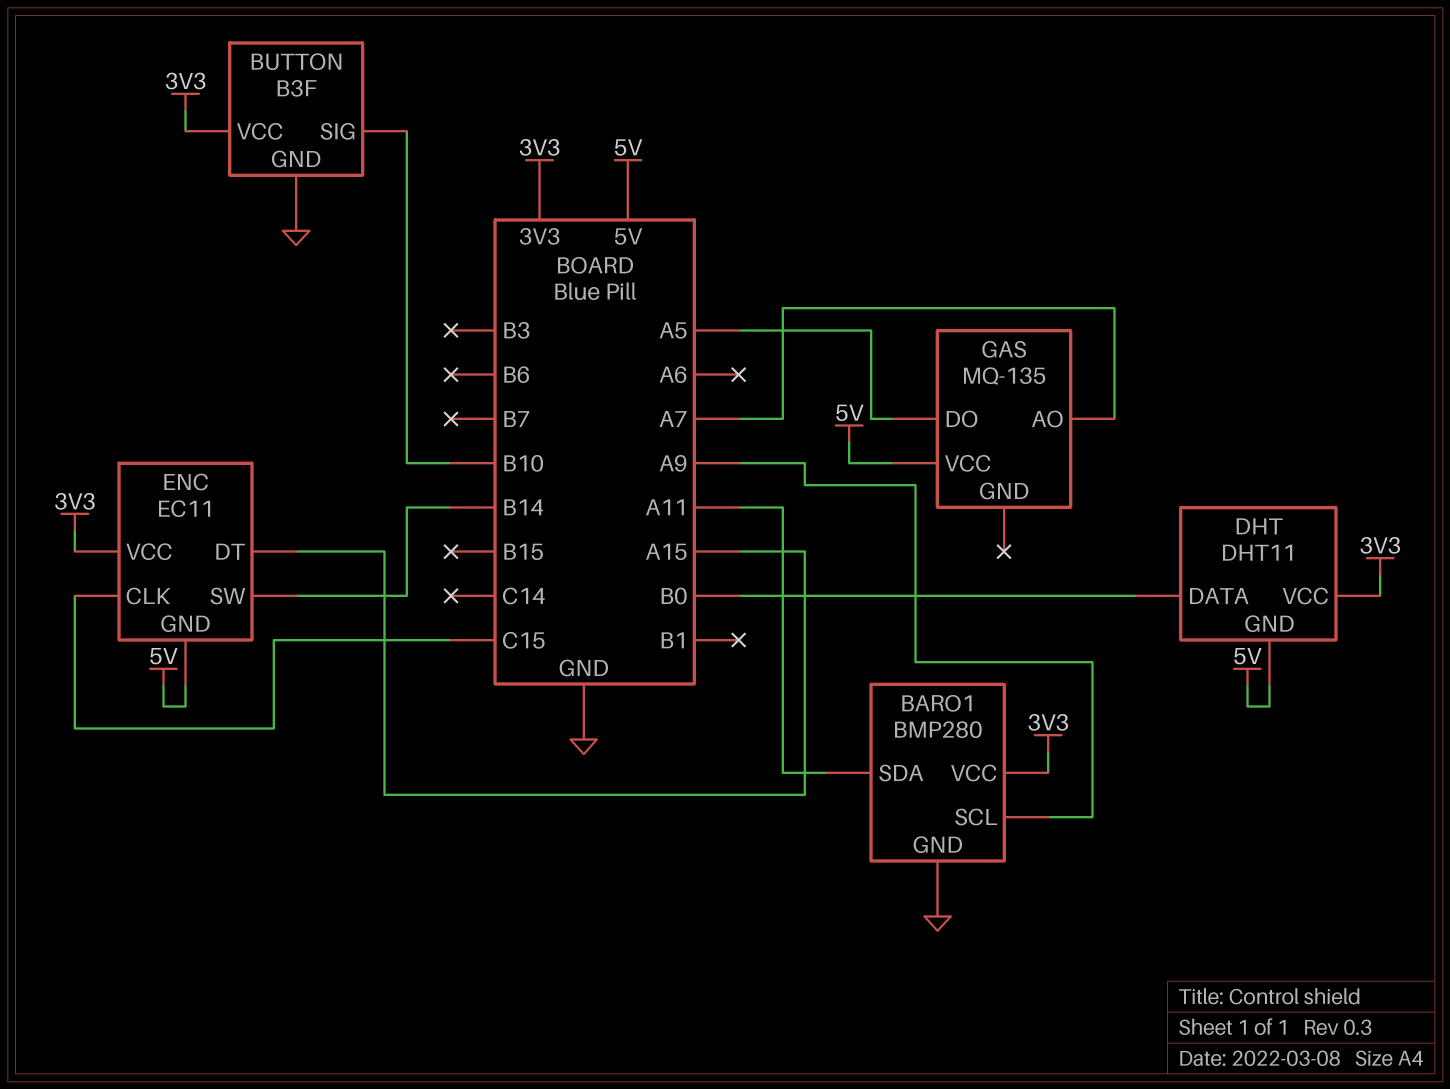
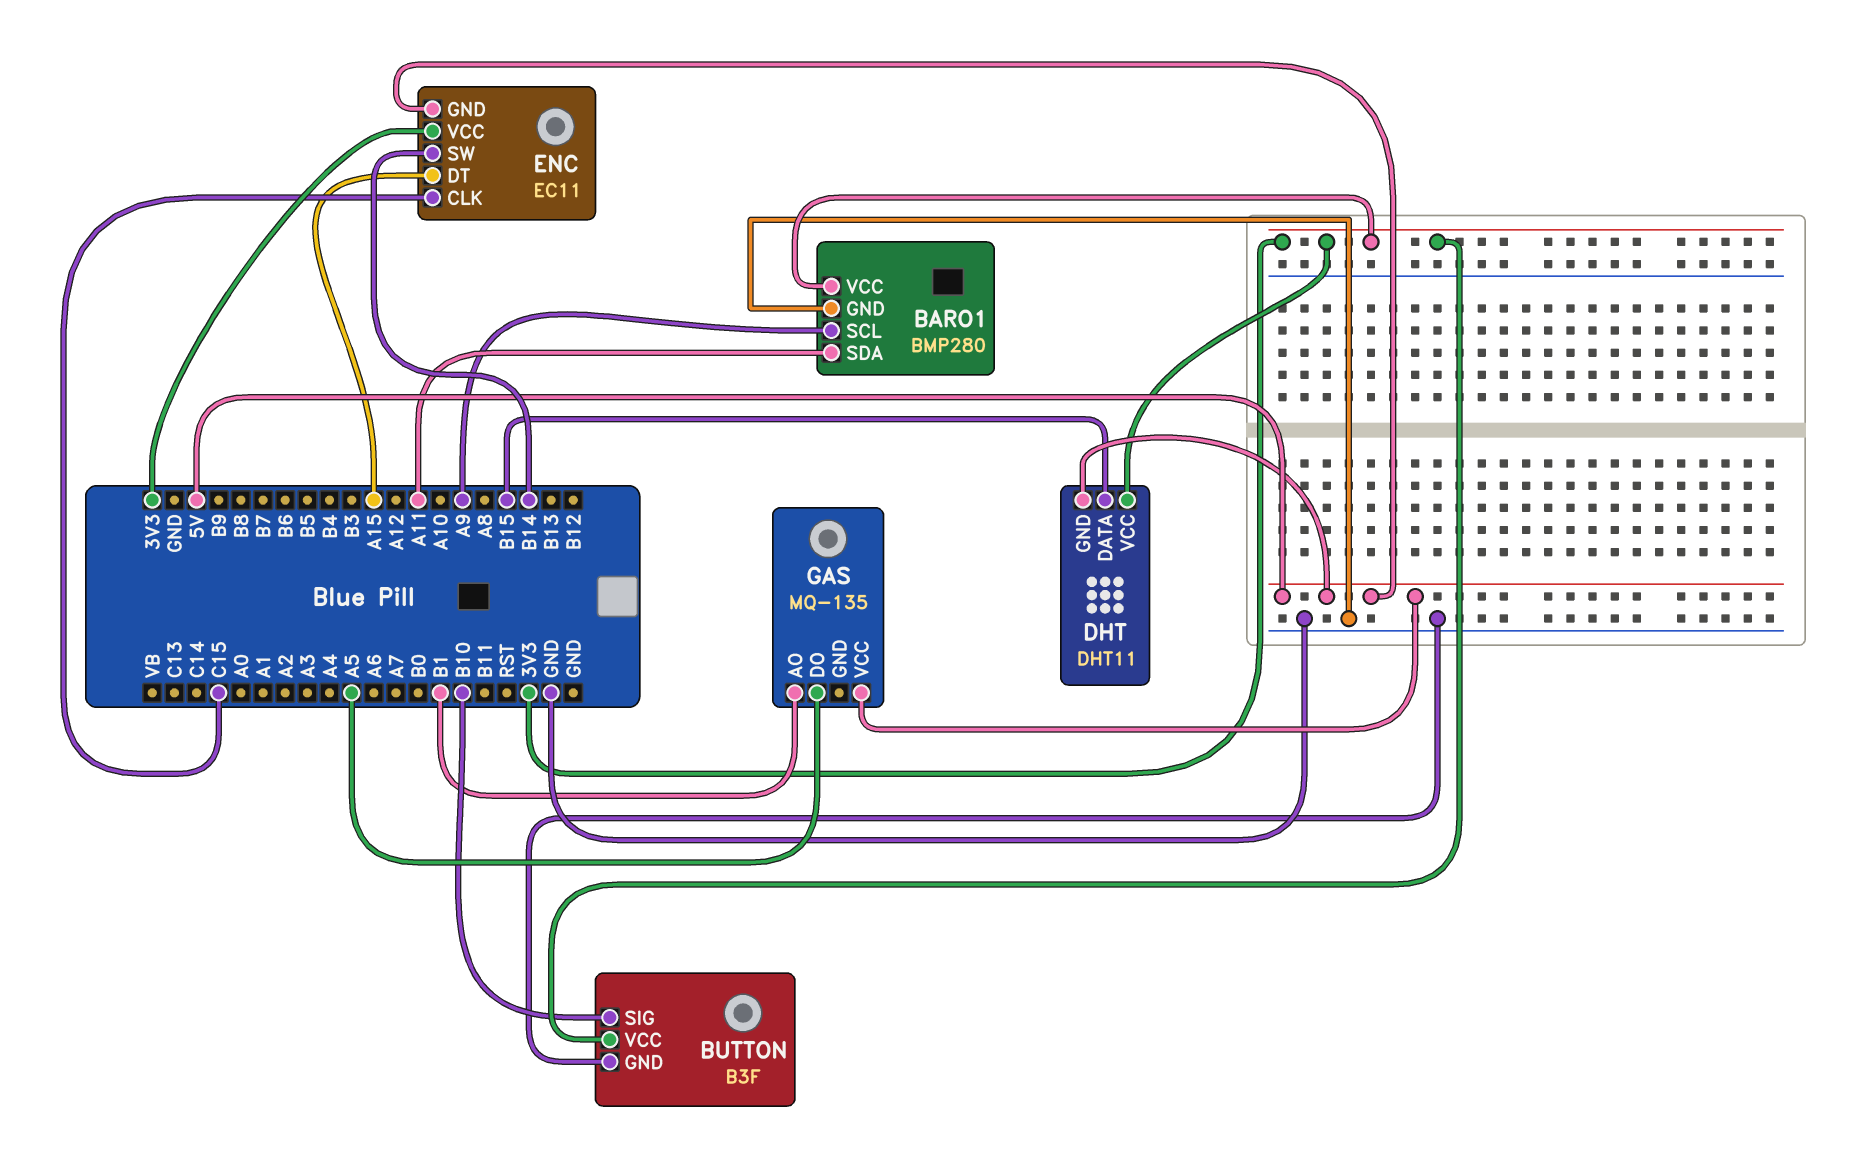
DHT pin DATA: B0 -> B15
GAS pin AO: A7 -> B1

